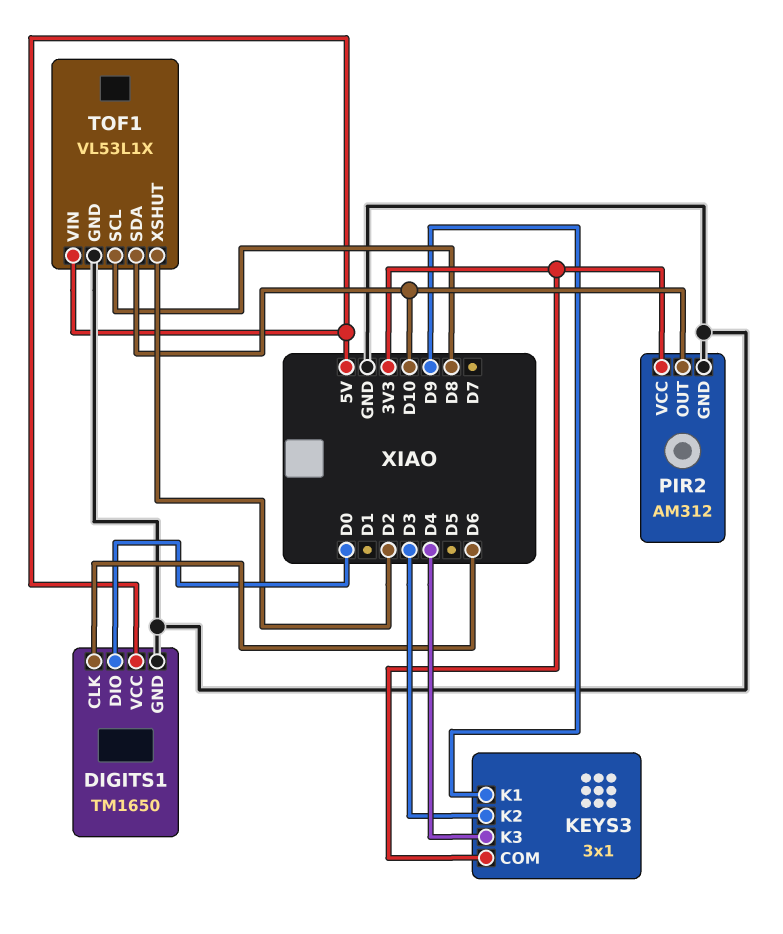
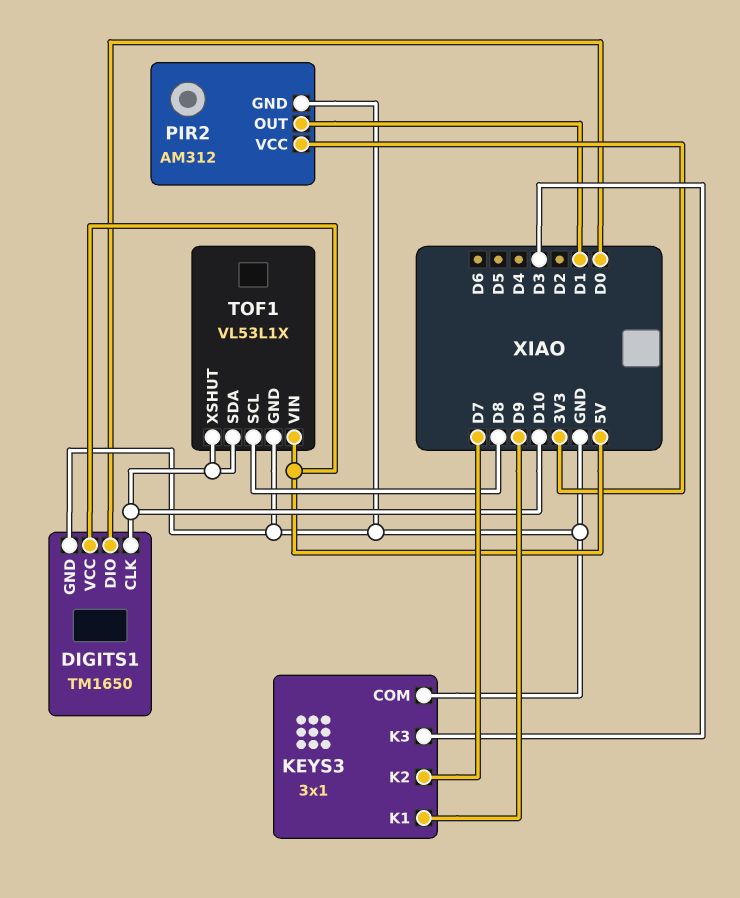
DIGITS1 pin CLK: D6 -> D10
KEYS3 pin COM: 3V3 -> GND
KEYS3 pin K2: D3 -> D7
KEYS3 pin K3: D4 -> D3
PIR2 pin OUT: D10 -> D1
TOF1 pin XSHUT: D2 -> D10

